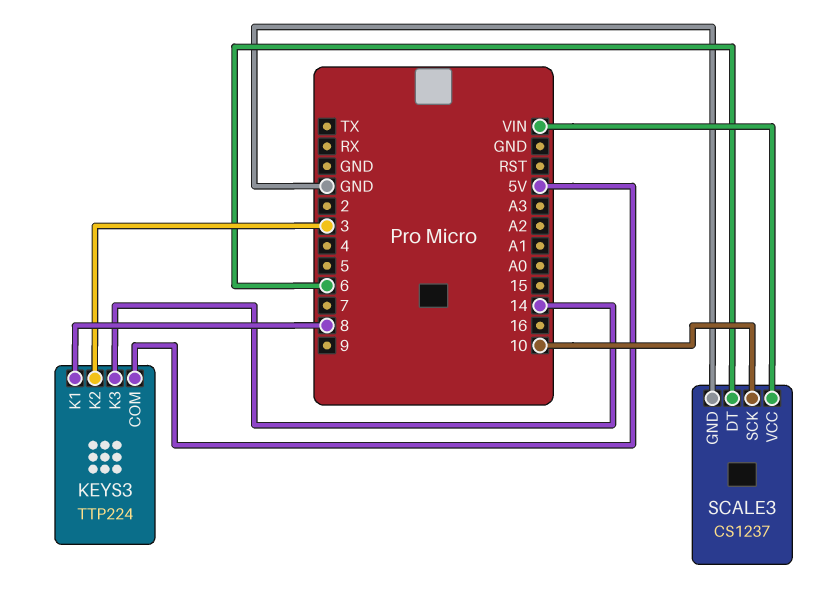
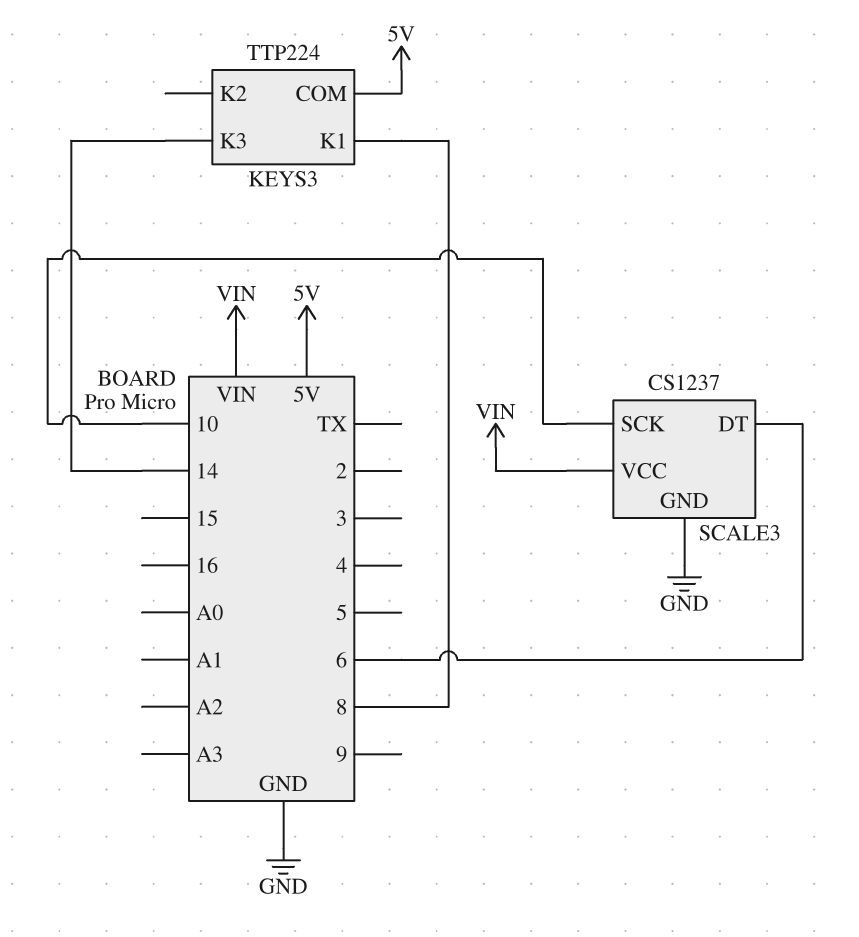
KEYS3 pin K2: 3 -> none

